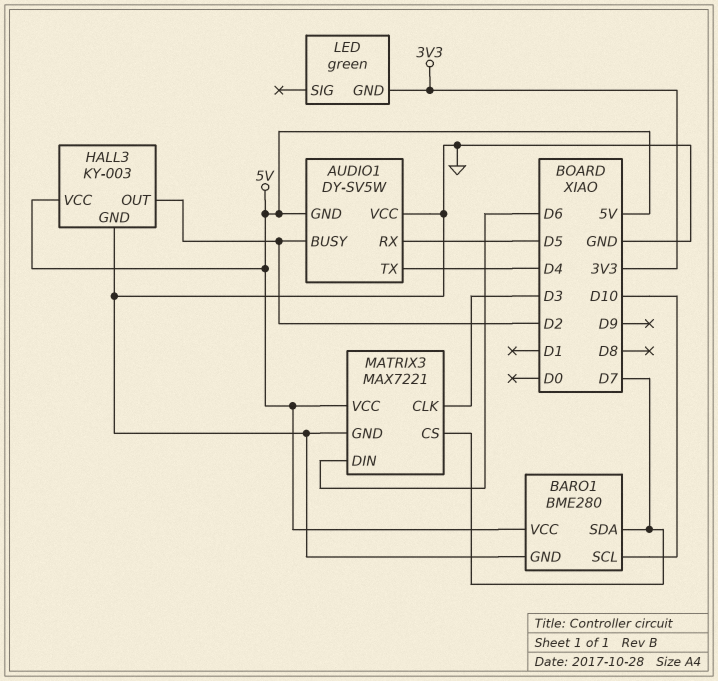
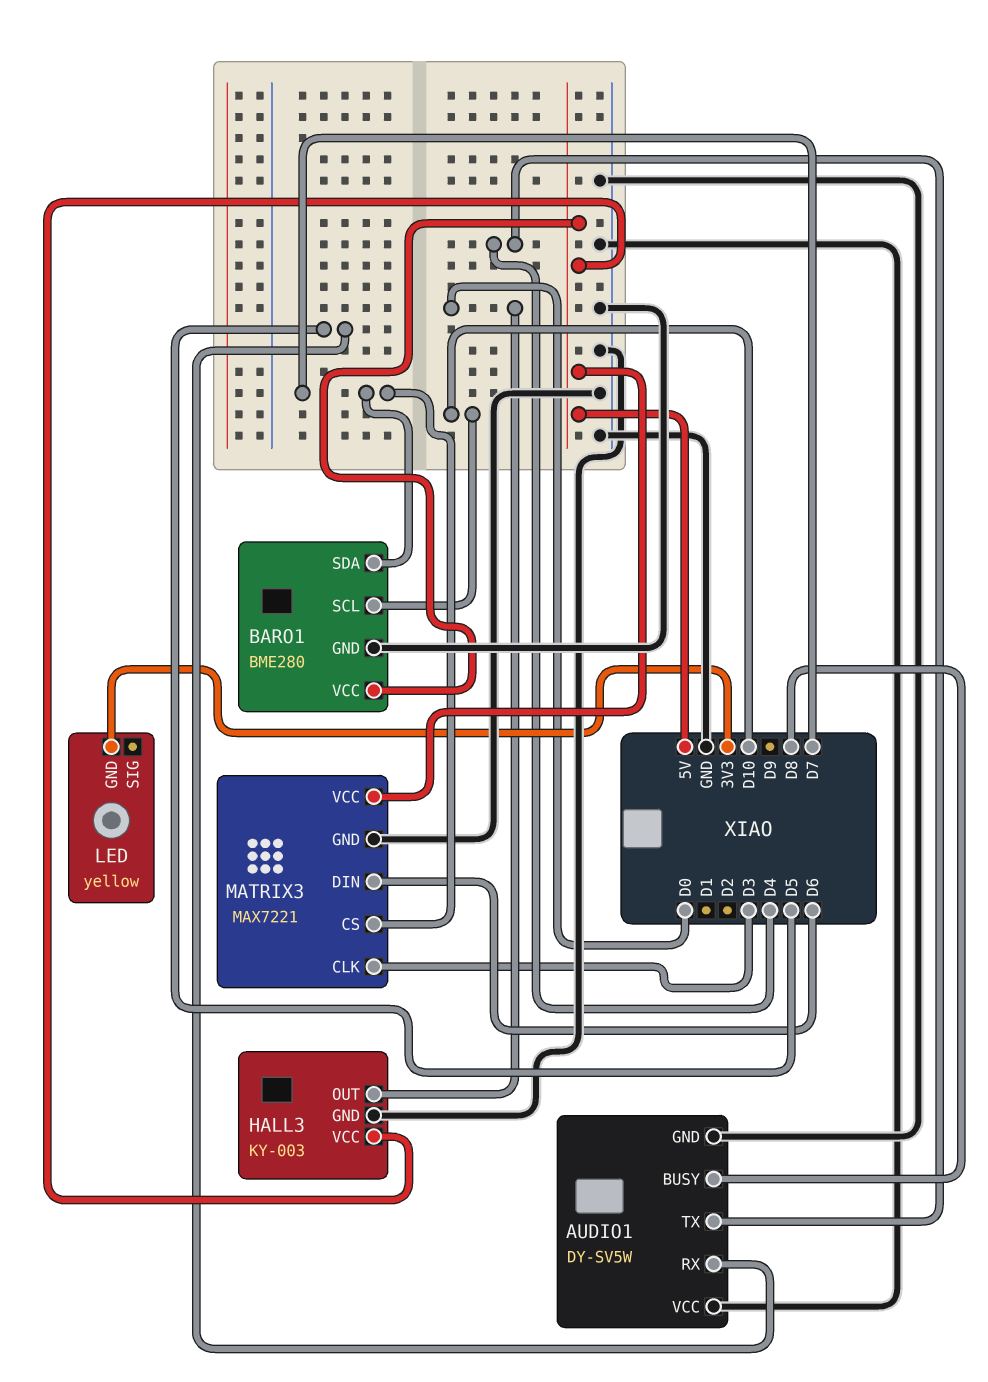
AUDIO1 pin BUSY: D2 -> D8
AUDIO1 pin GND: 5V -> GND
HALL3 pin OUT: D2 -> D0
LED: green -> yellow

